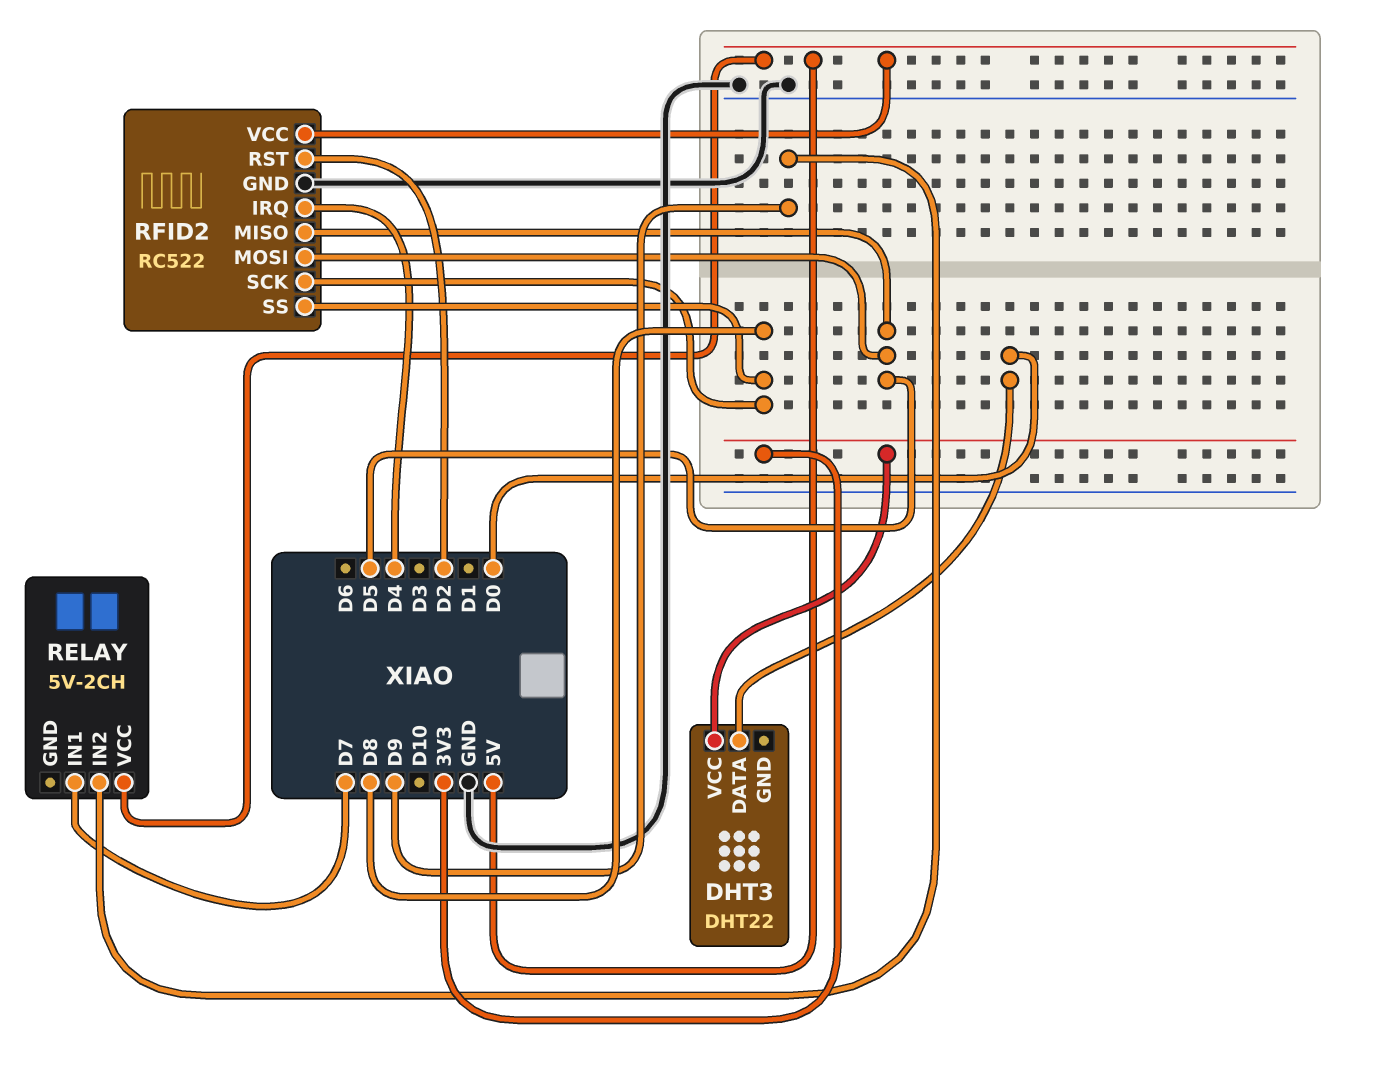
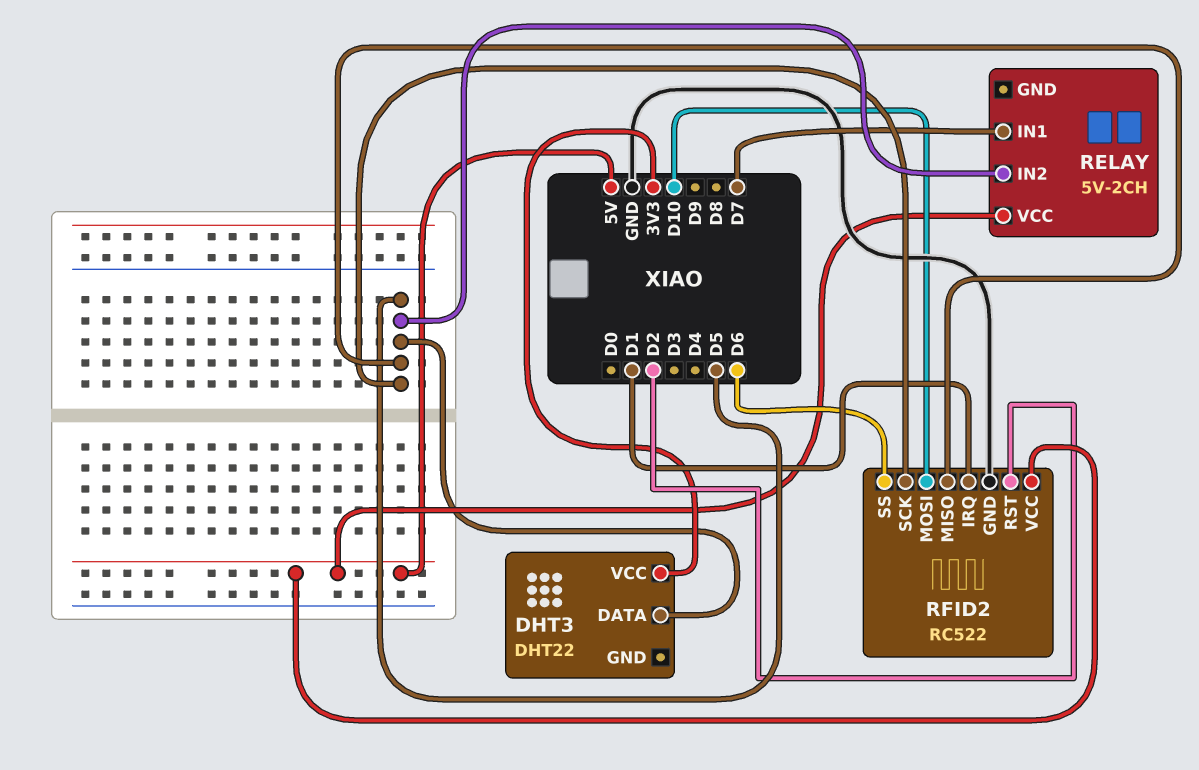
DHT3 pin DATA: D0 -> D5
RELAY pin IN2: D9 -> D5
RFID2 pin IRQ: D4 -> D1
RFID2 pin MOSI: D5 -> D10
RFID2 pin SCK: D8 -> D5
RFID2 pin SS: D8 -> D6

